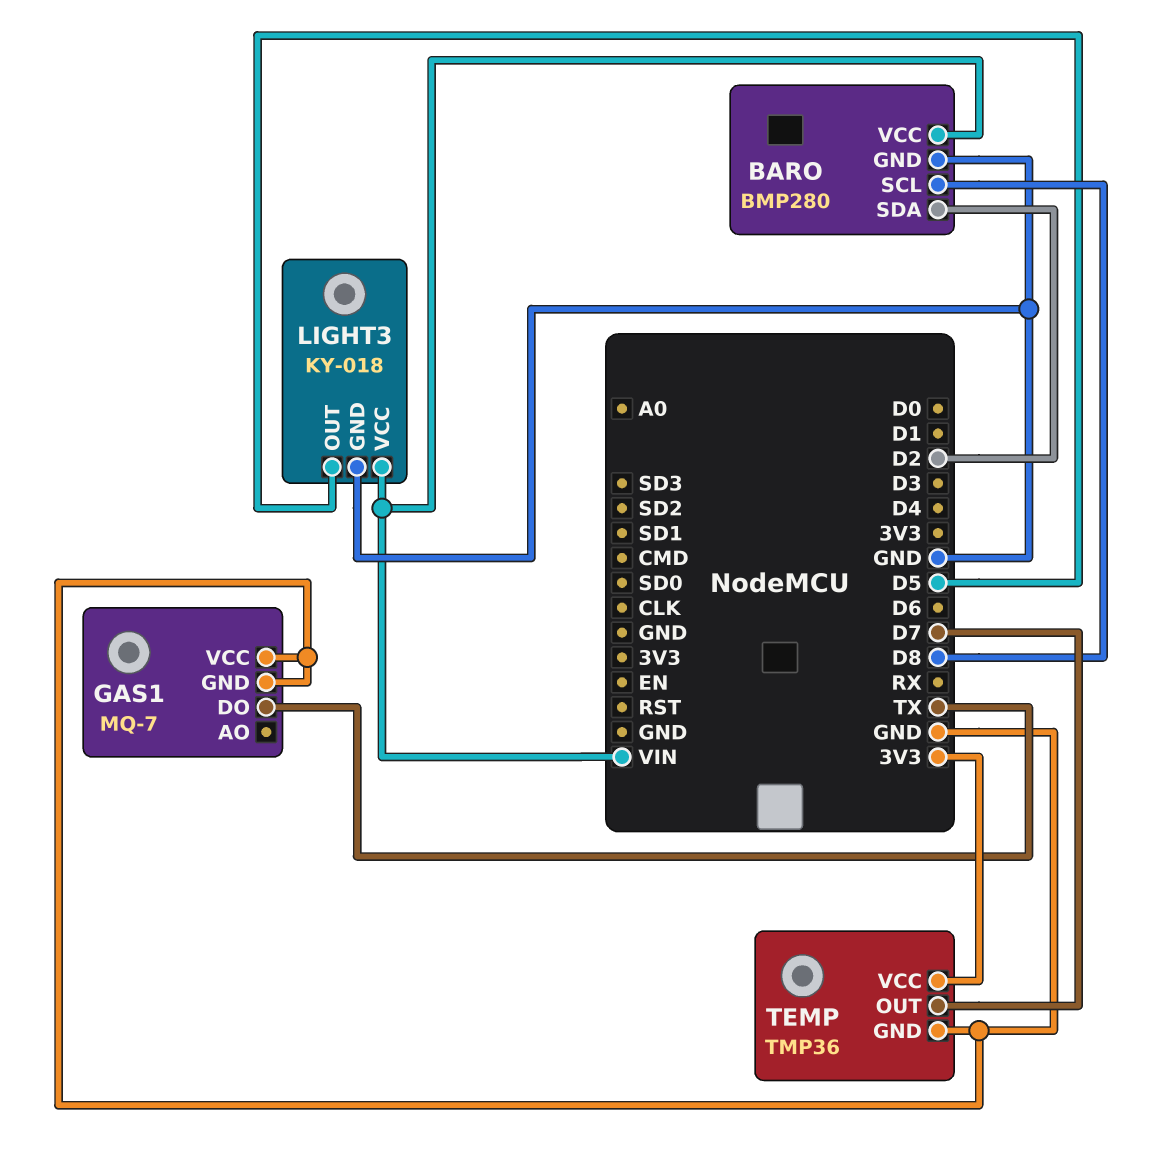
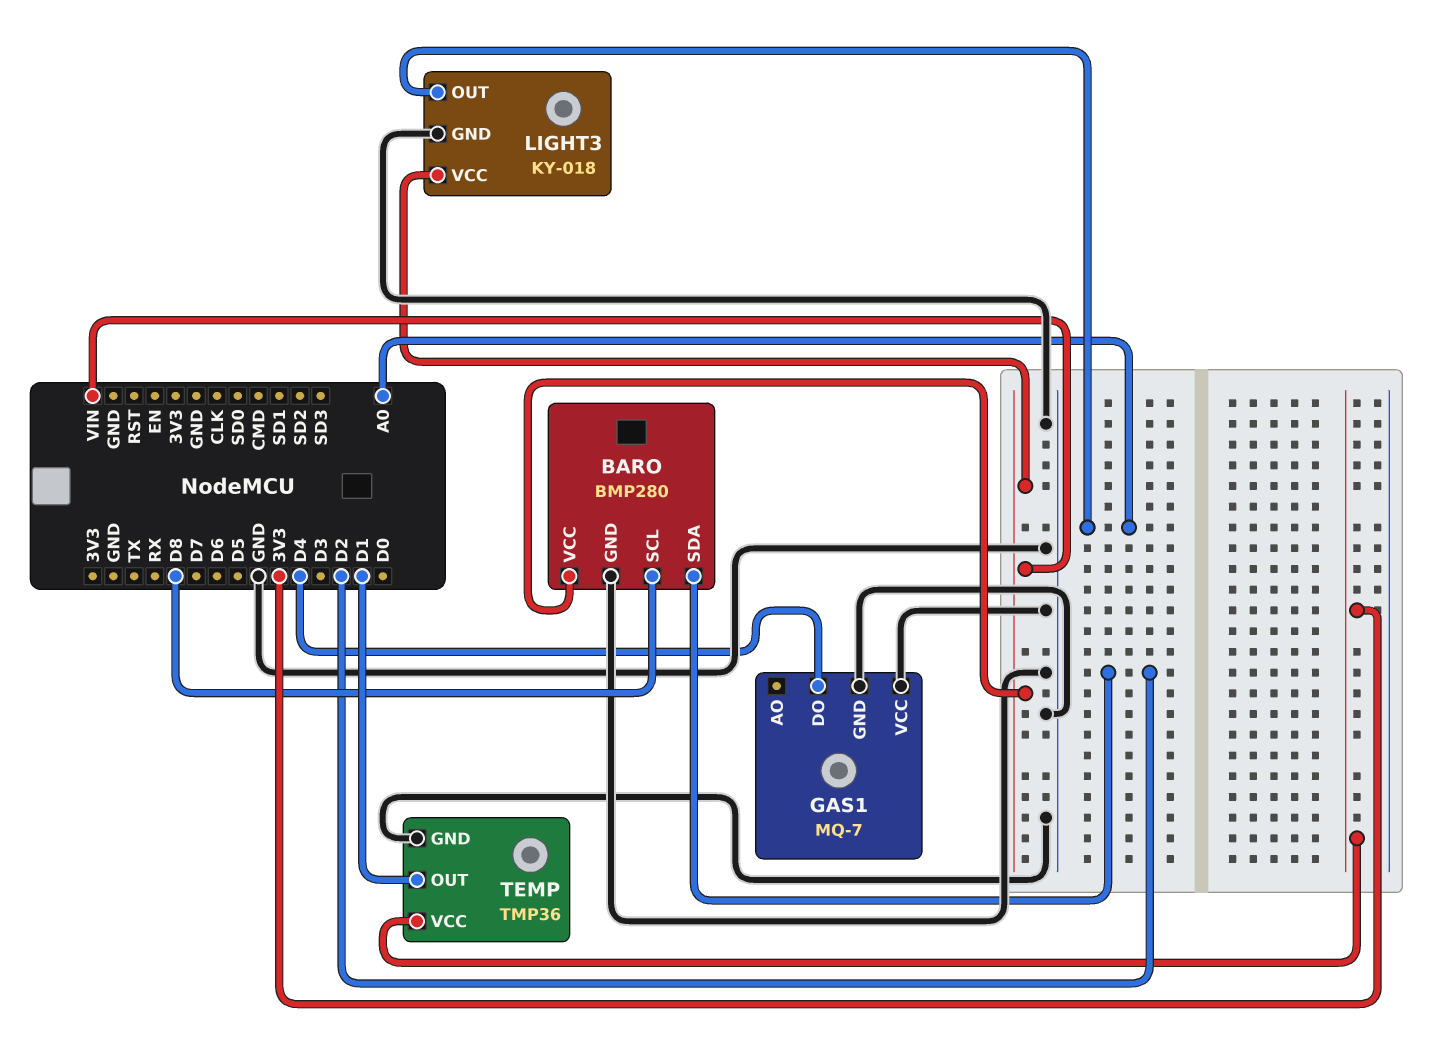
GAS1 pin DO: TX -> D4
LIGHT3 pin OUT: D5 -> A0
TEMP pin OUT: D7 -> D1

